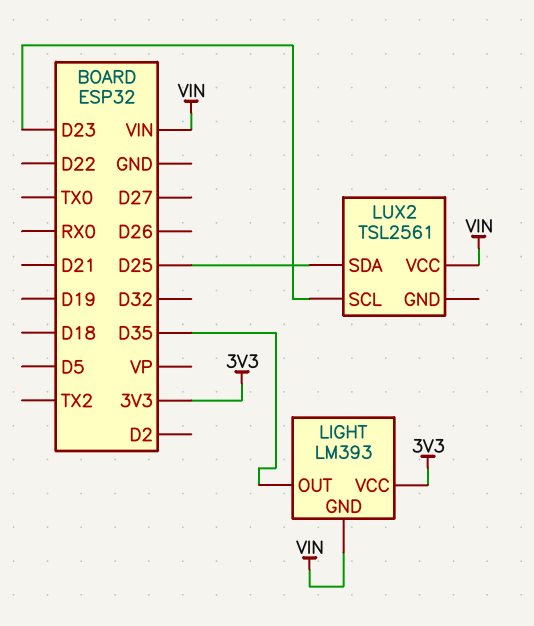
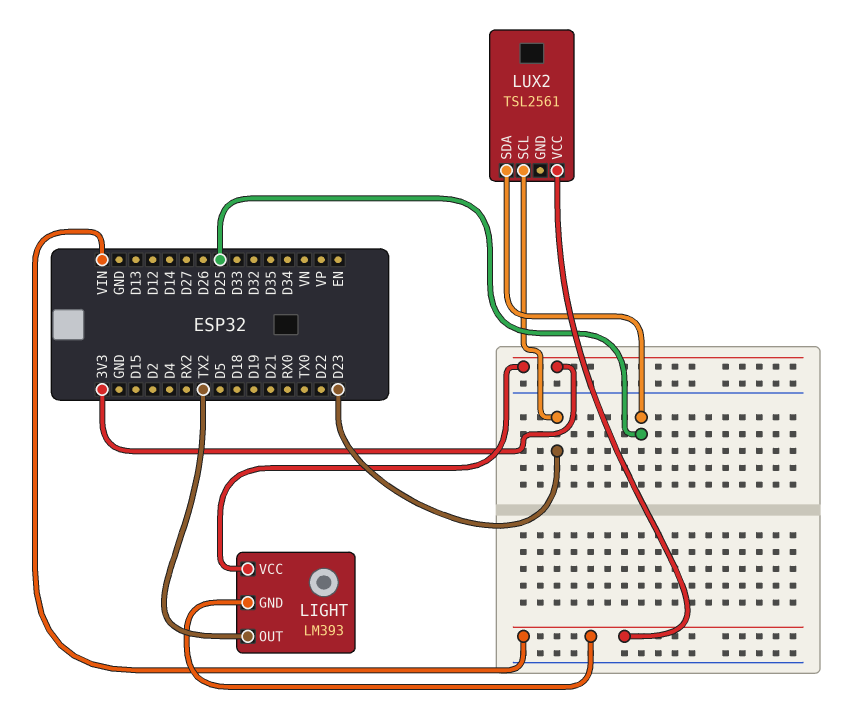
LIGHT pin OUT: D35 -> TX2

